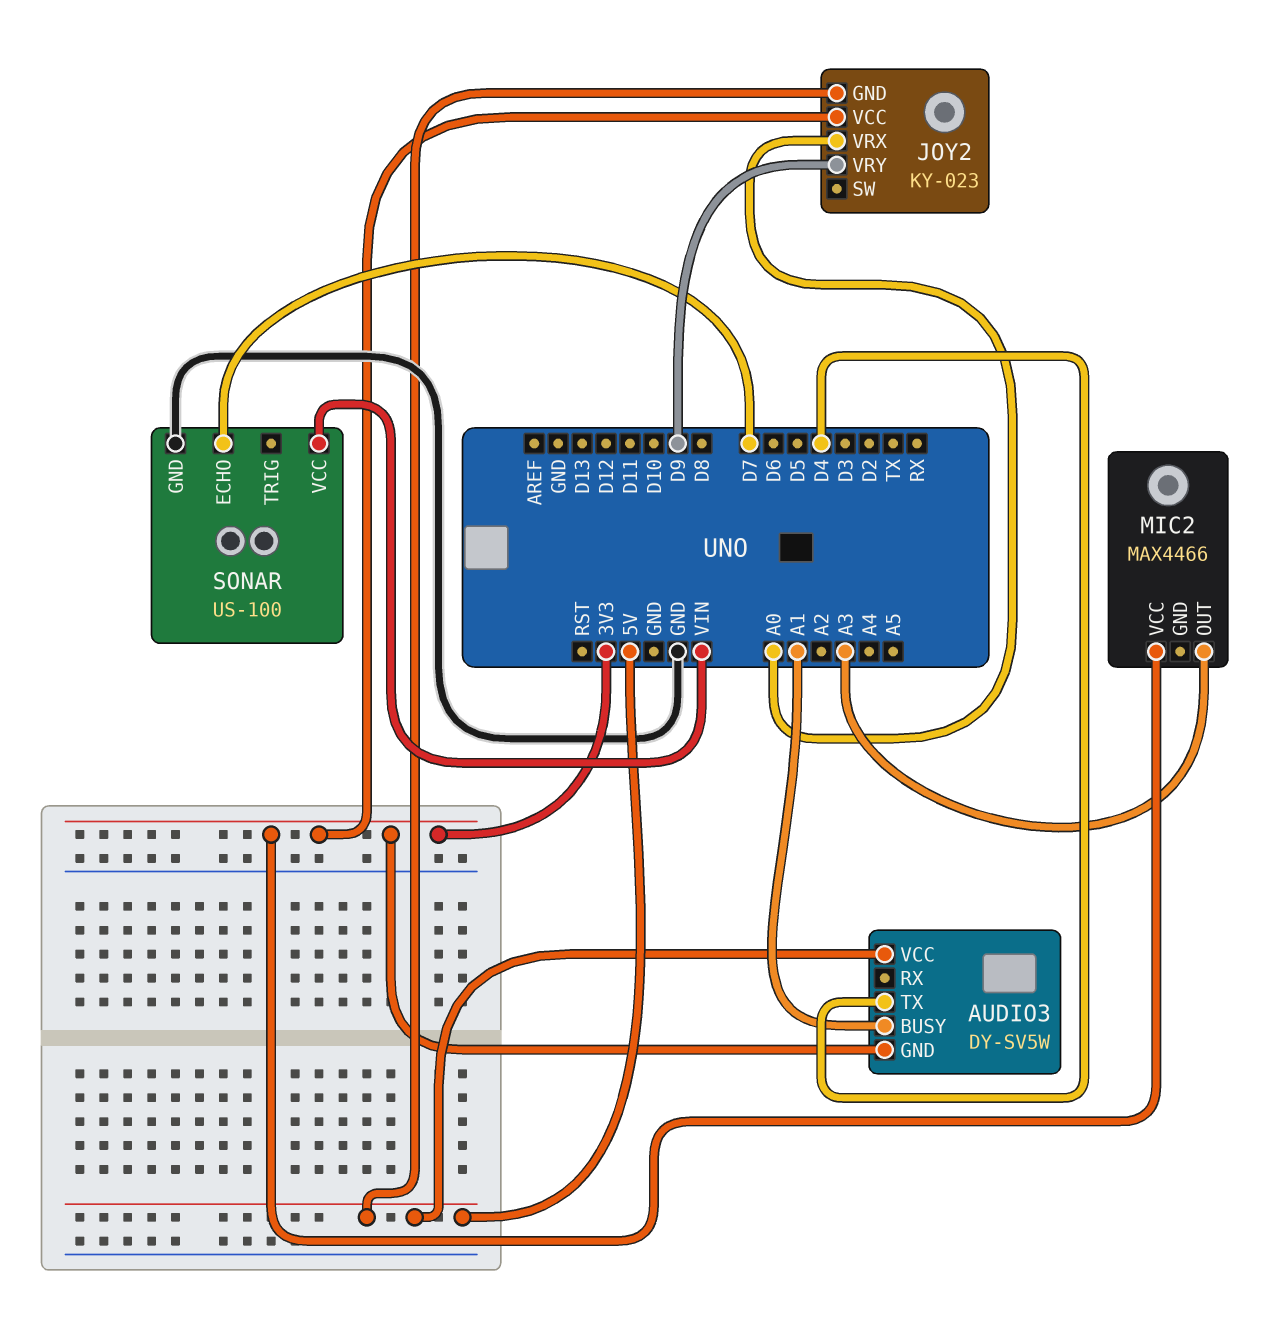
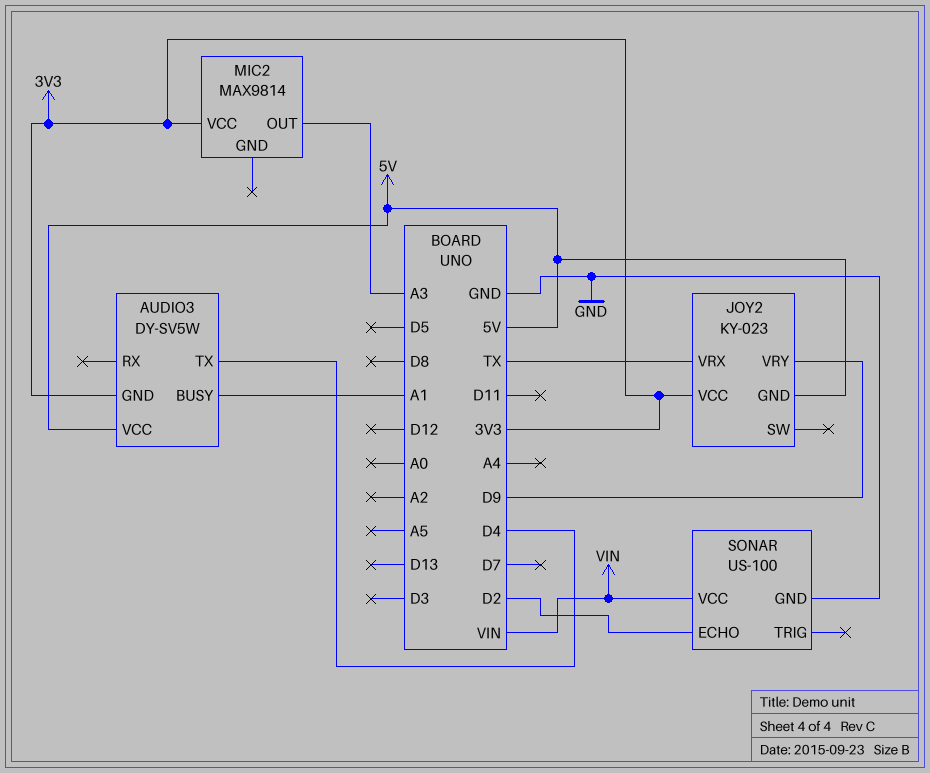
JOY2 pin VRX: A0 -> TX
MIC2: MAX4466 -> MAX9814
SONAR pin ECHO: D7 -> D2

